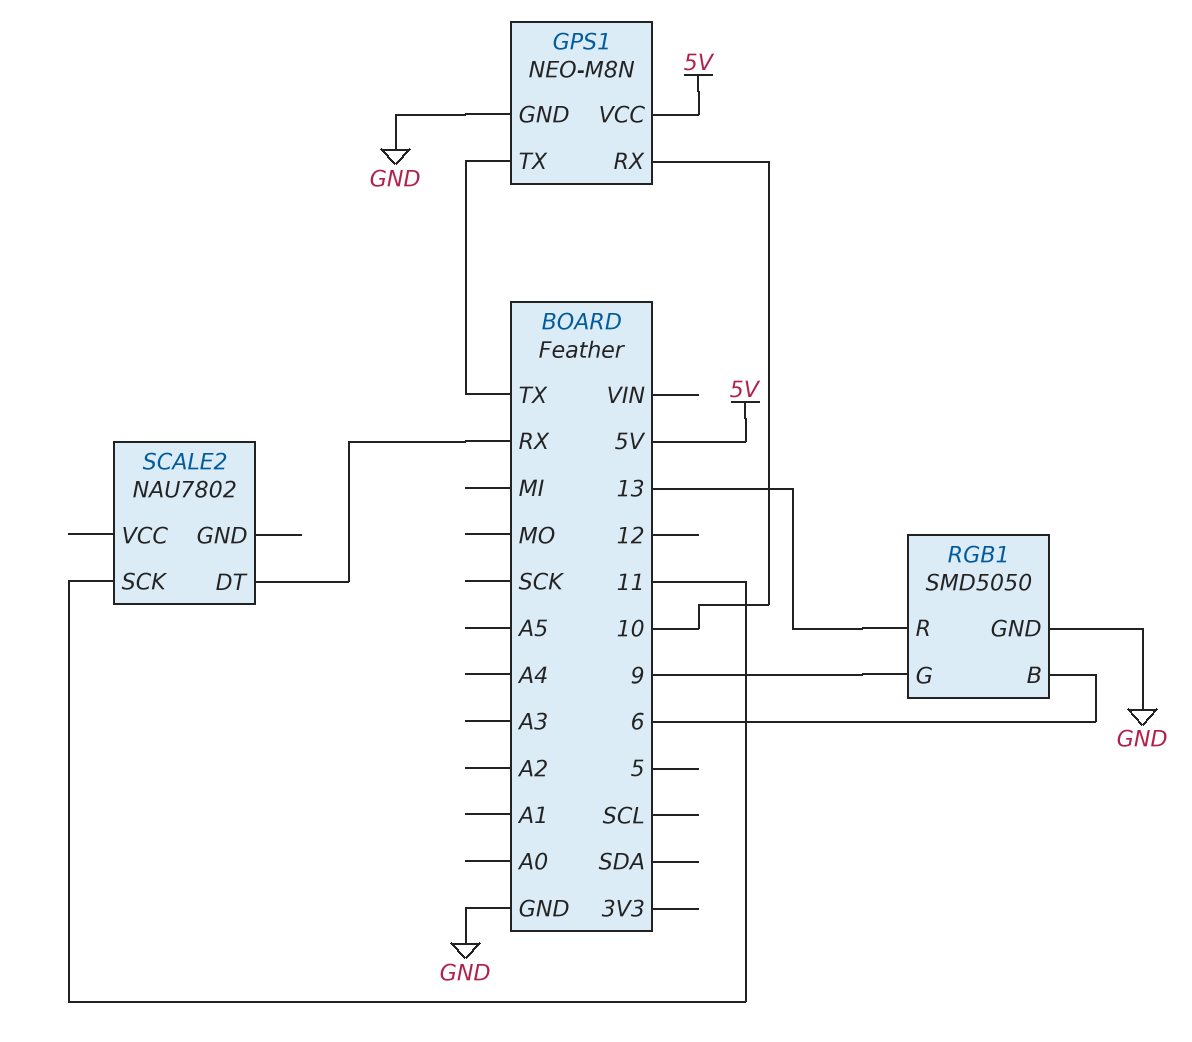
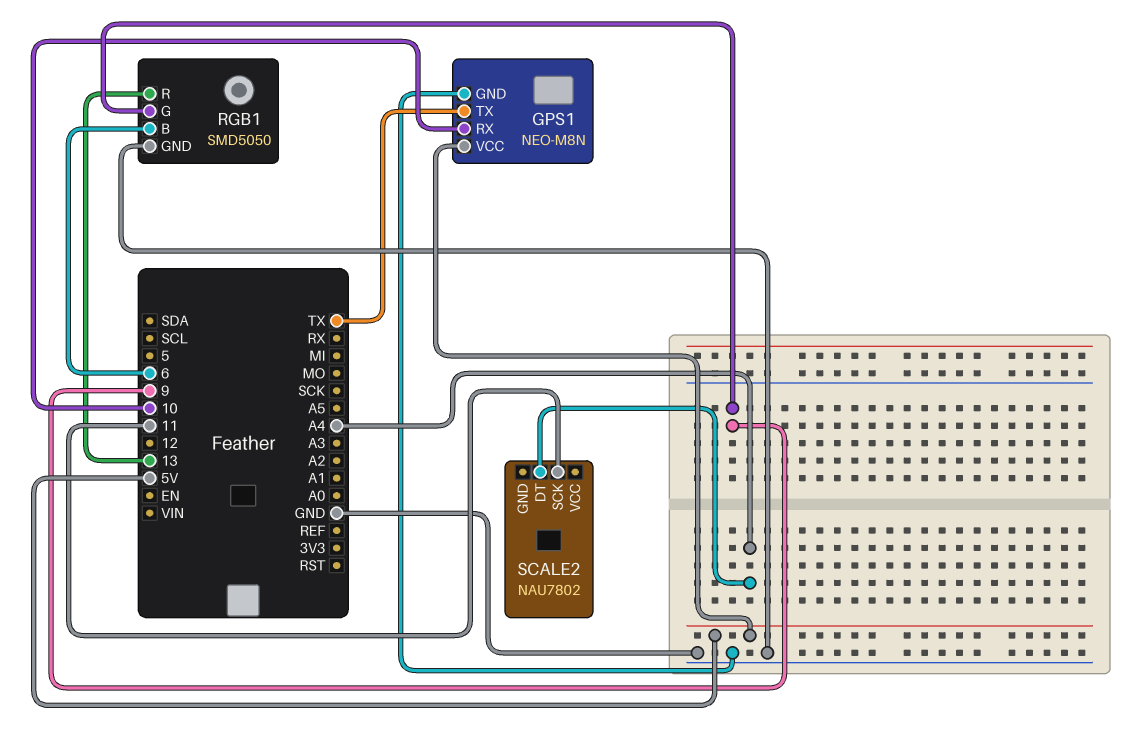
SCALE2 pin DT: RX -> A4

